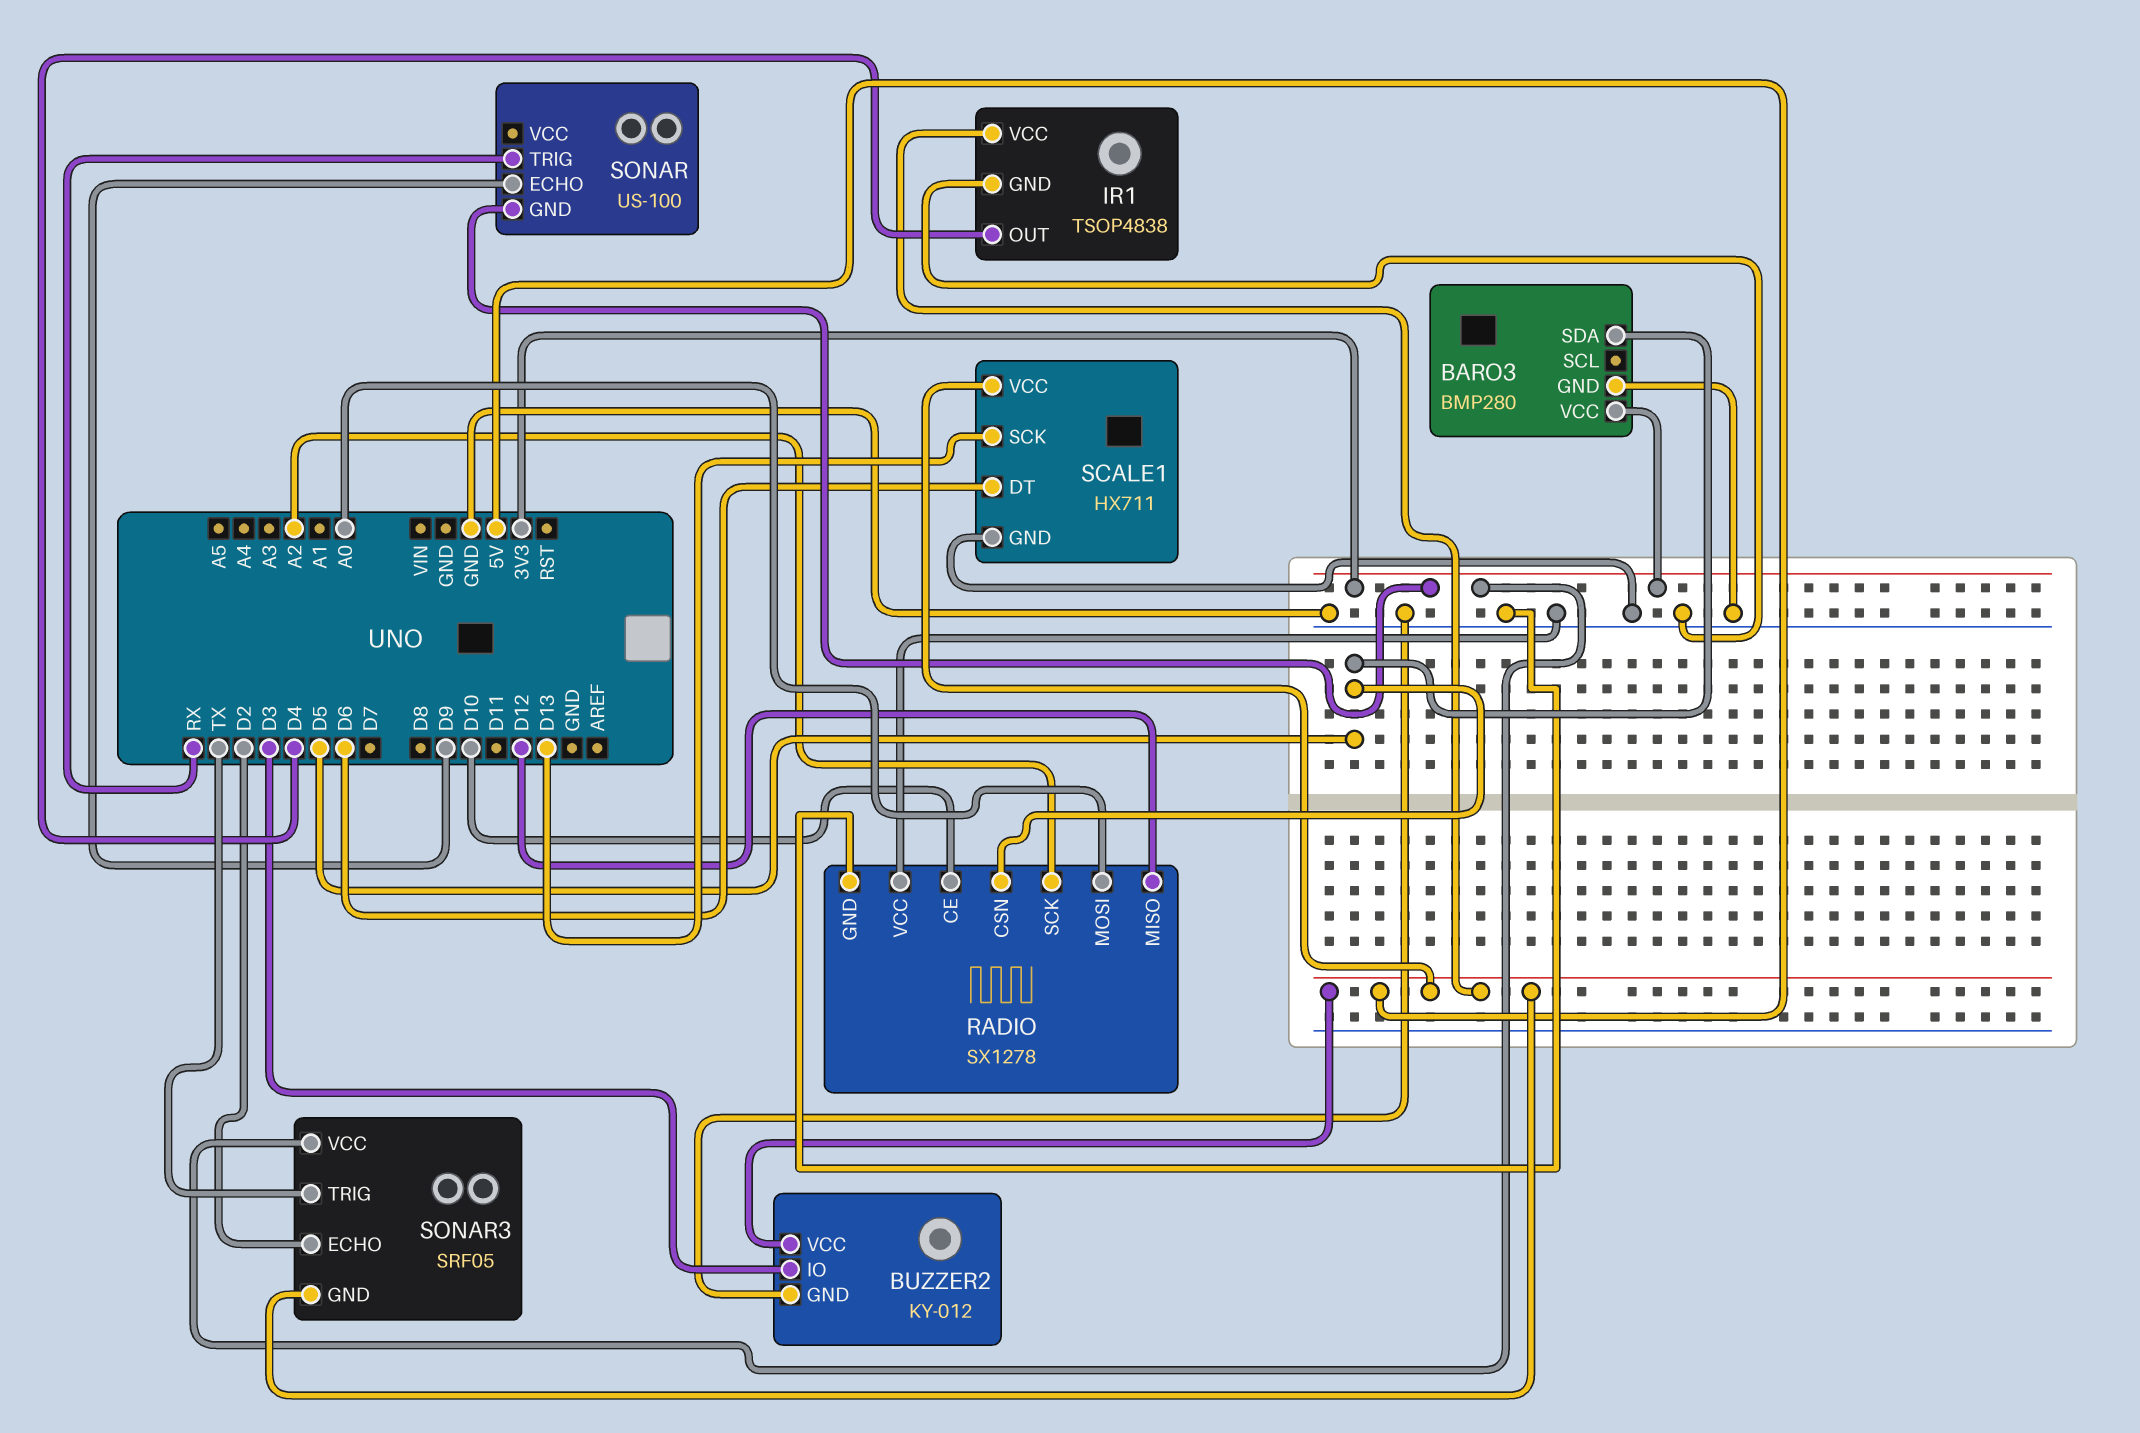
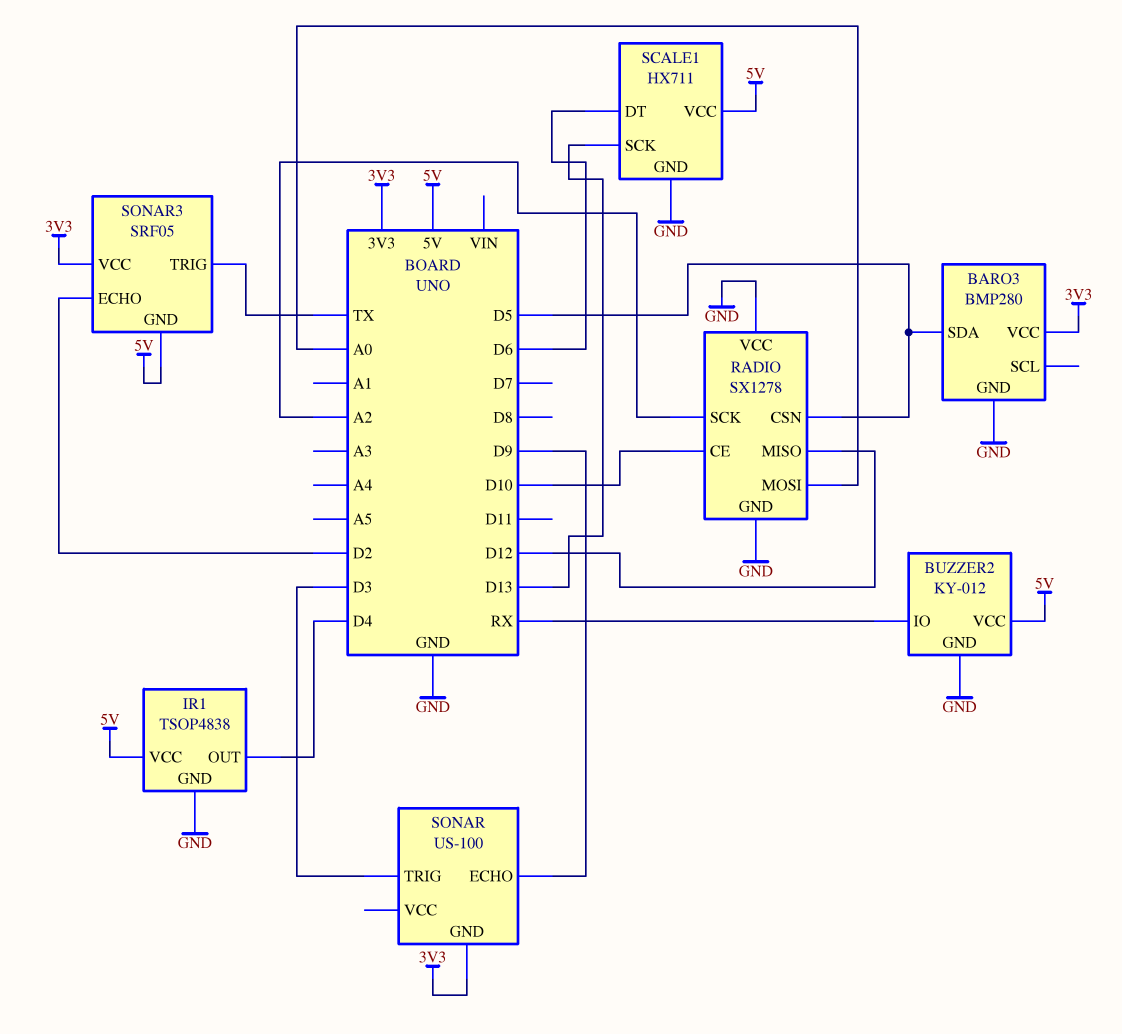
BUZZER2 pin IO: D3 -> RX
SONAR pin TRIG: RX -> D3

